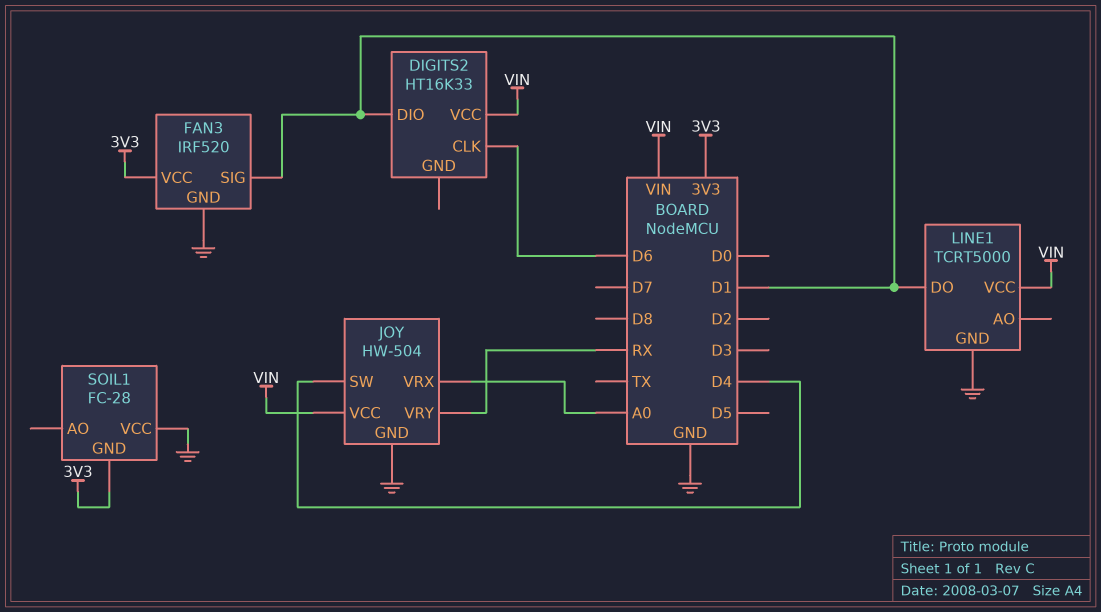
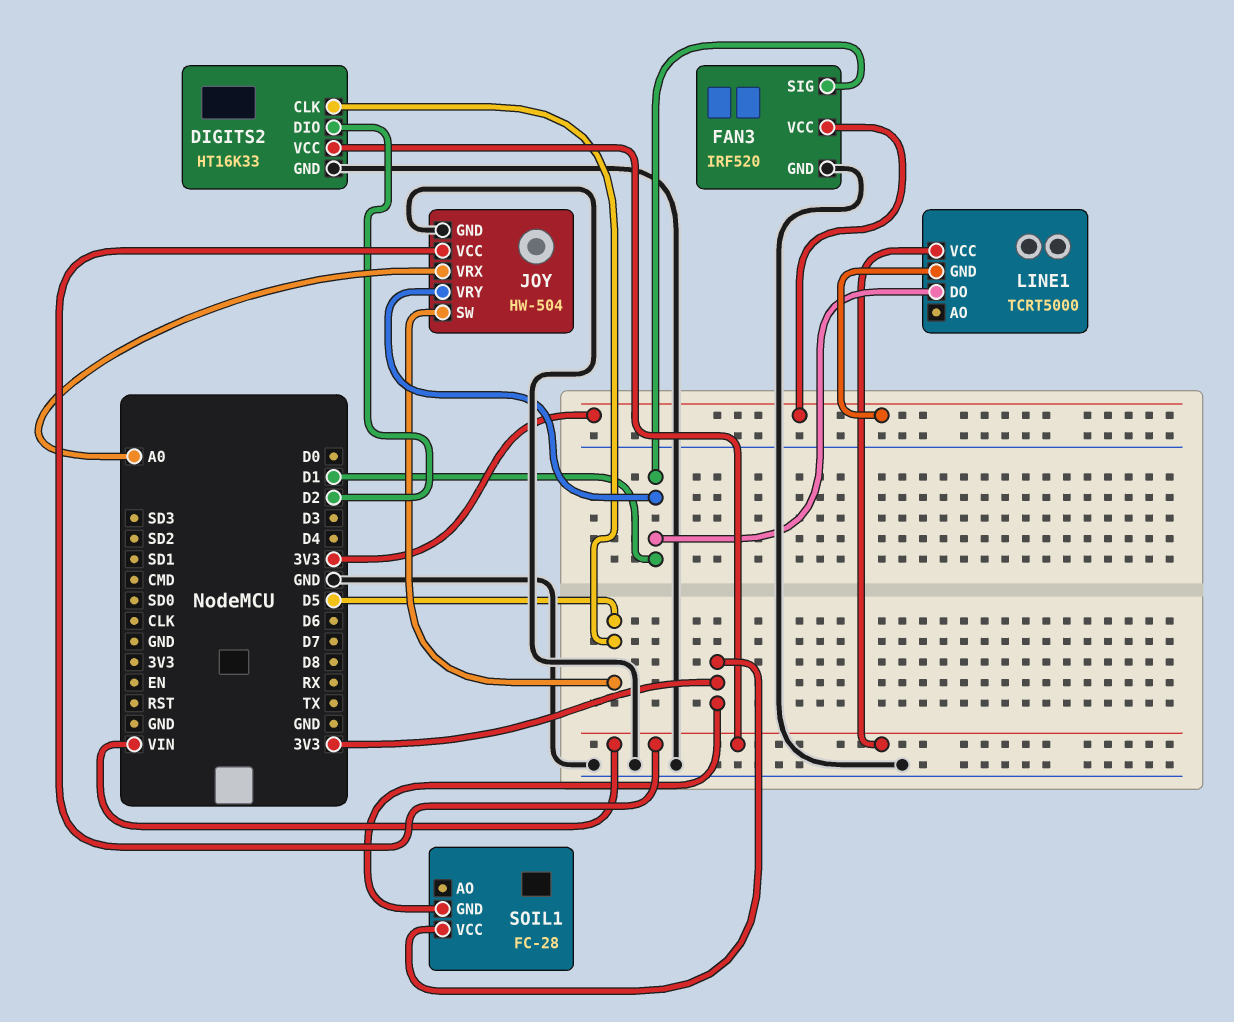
DIGITS2 pin CLK: D6 -> D5
DIGITS2 pin DIO: D1 -> D2
DIGITS2 pin GND: none -> GND
JOY pin SW: D4 -> D5
JOY pin VRY: RX -> D1
LINE1 pin GND: GND -> 3V3
SOIL1 pin VCC: GND -> 3V3

